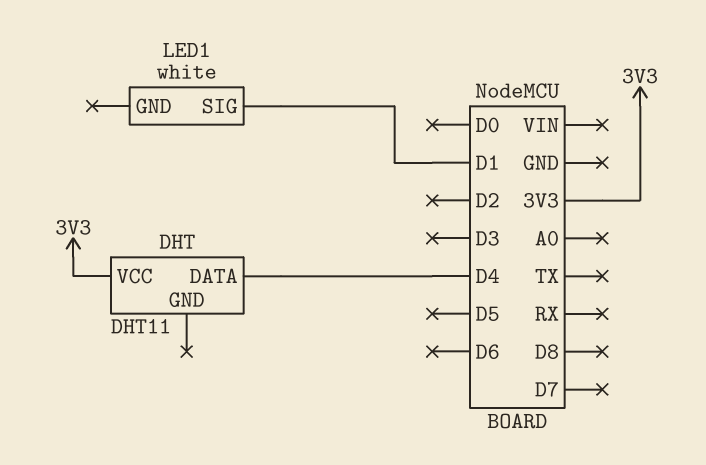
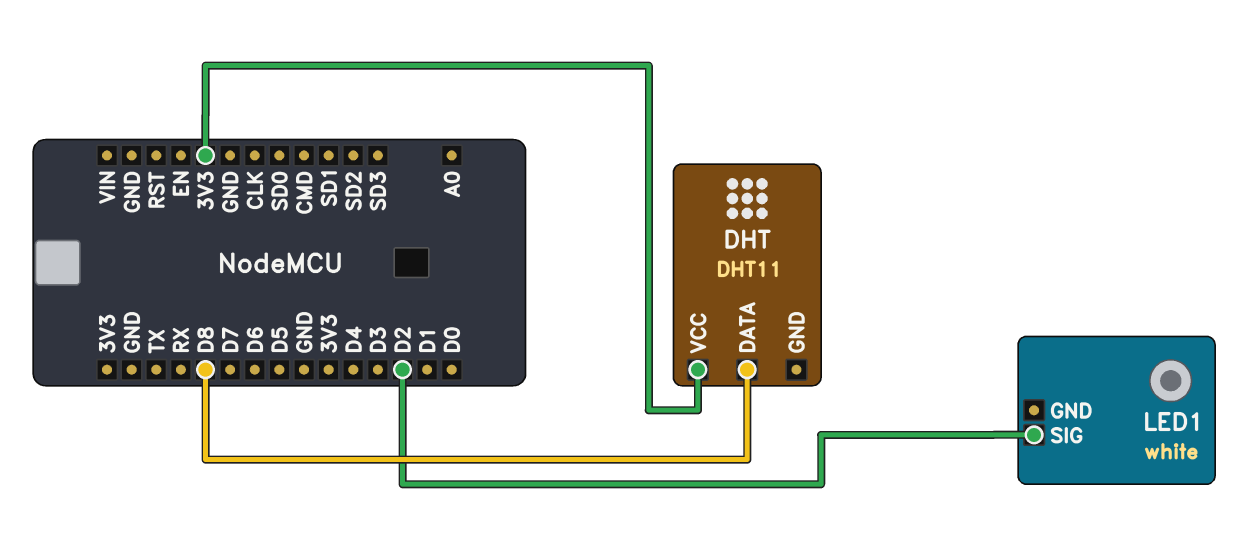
DHT pin DATA: D4 -> D8
LED1 pin SIG: D1 -> D2

